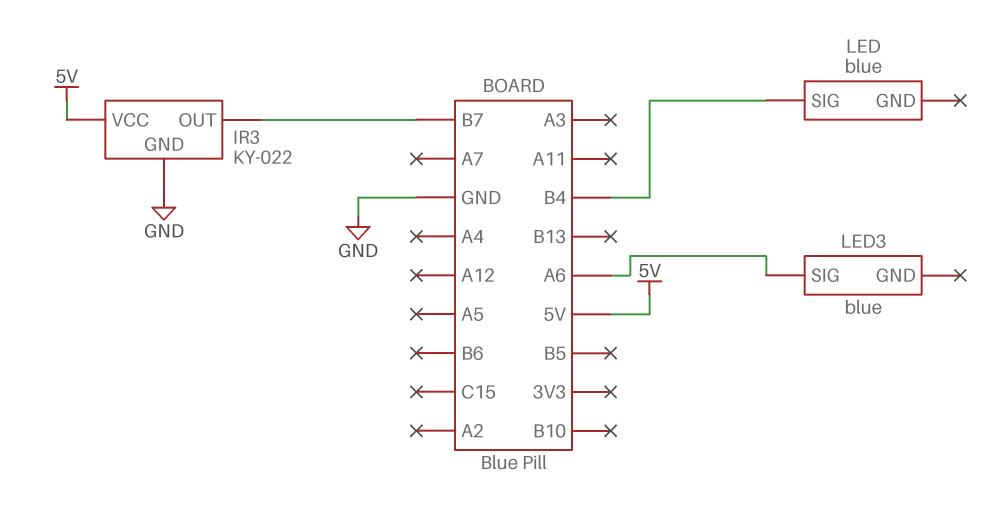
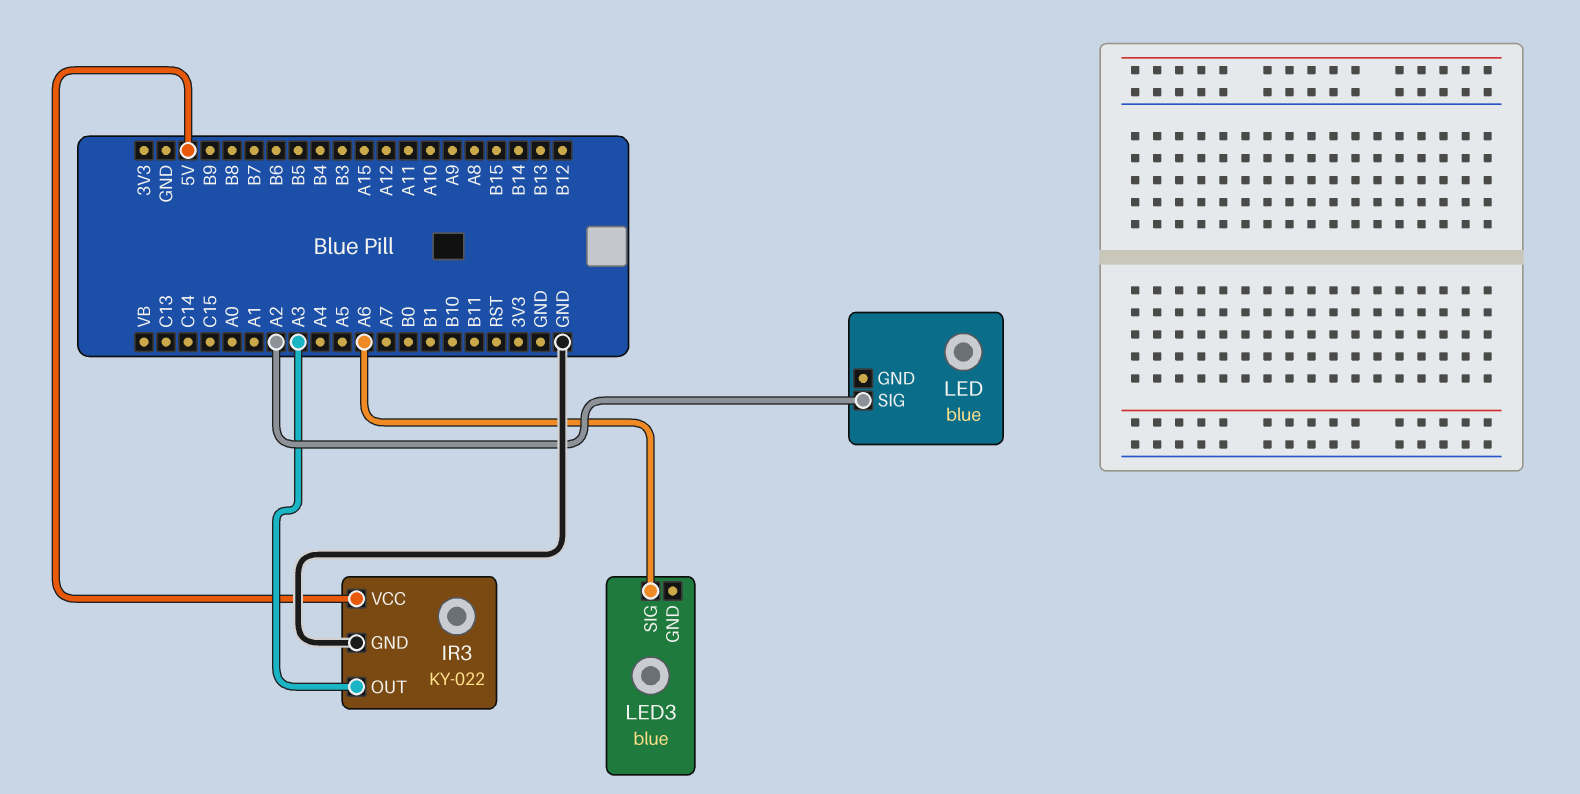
IR3 pin OUT: B7 -> A3
LED pin SIG: B4 -> A2

